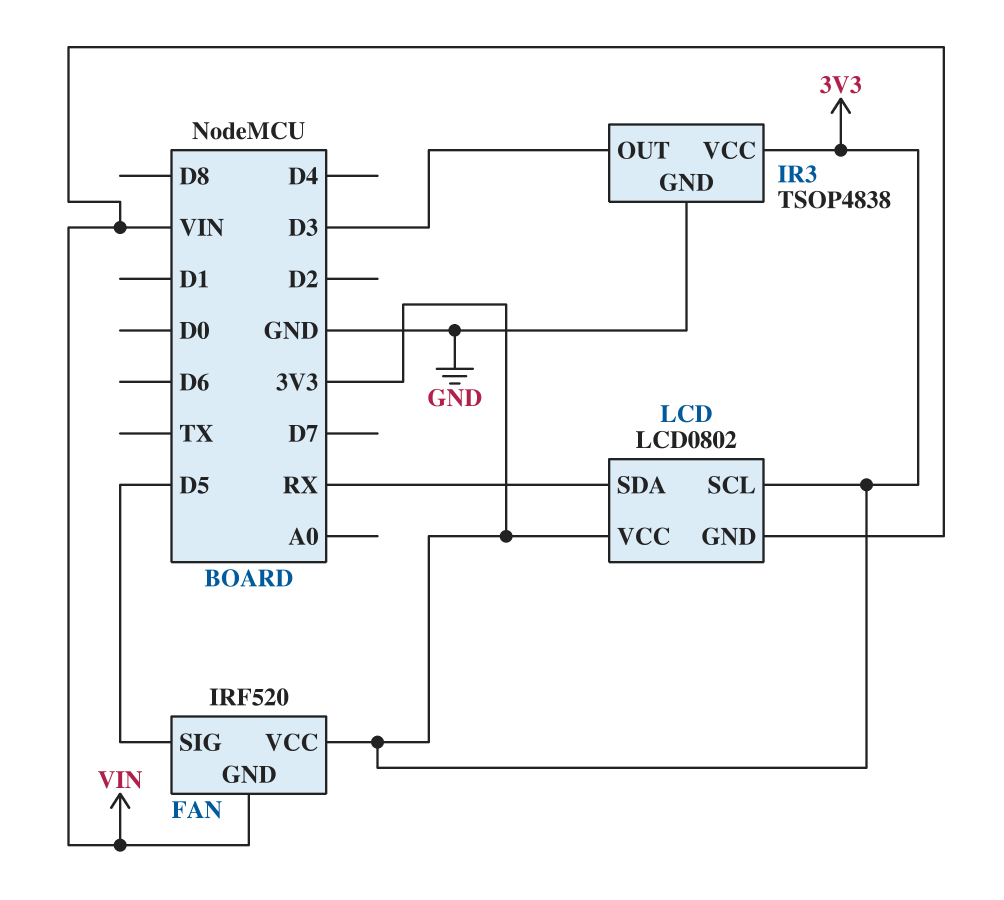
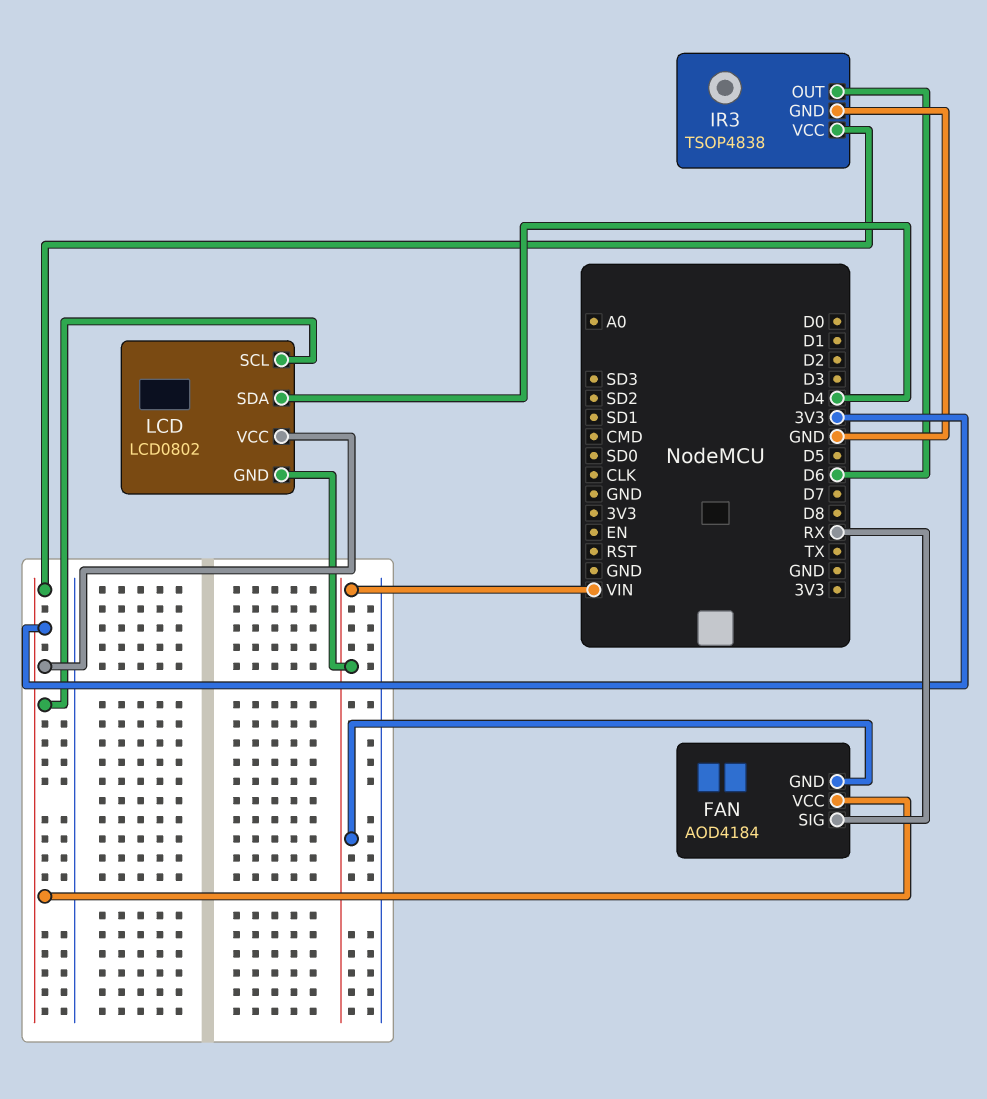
FAN: IRF520 -> AOD4184
FAN pin SIG: D5 -> RX
IR3 pin OUT: D3 -> D6
LCD pin SDA: RX -> D4

